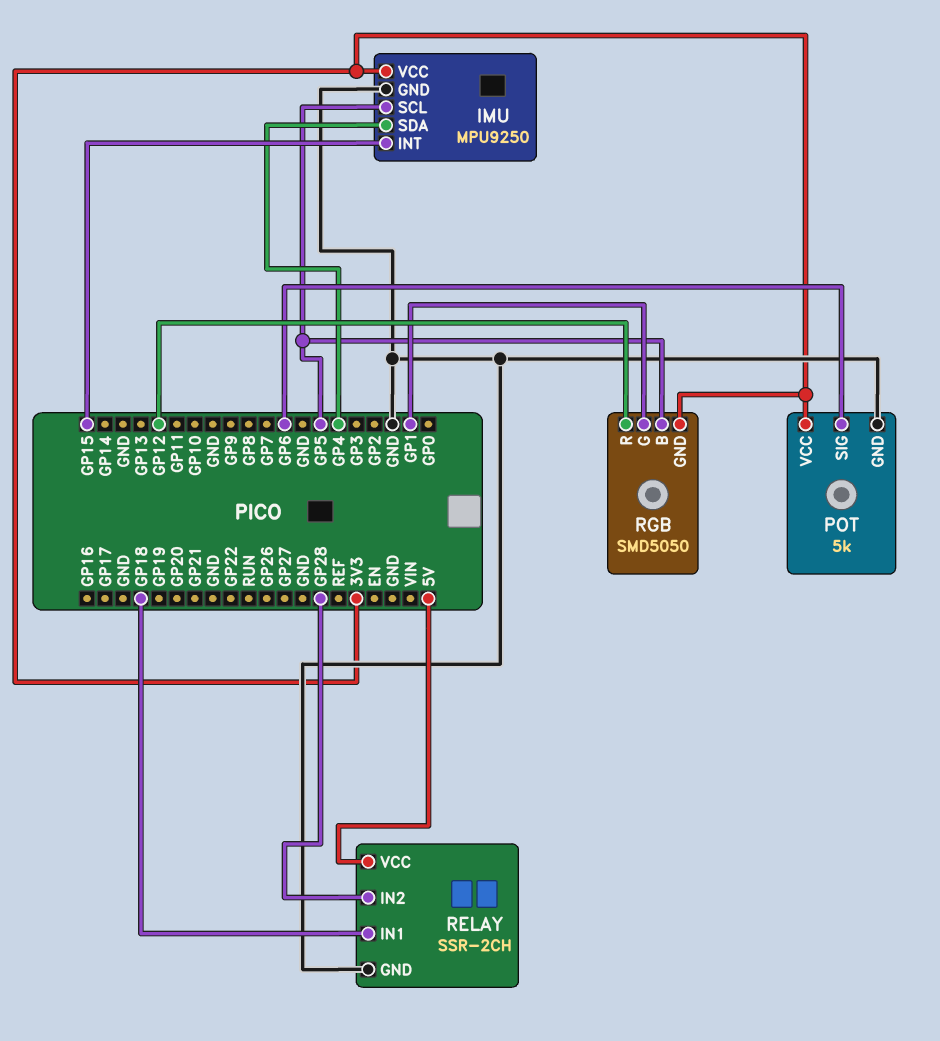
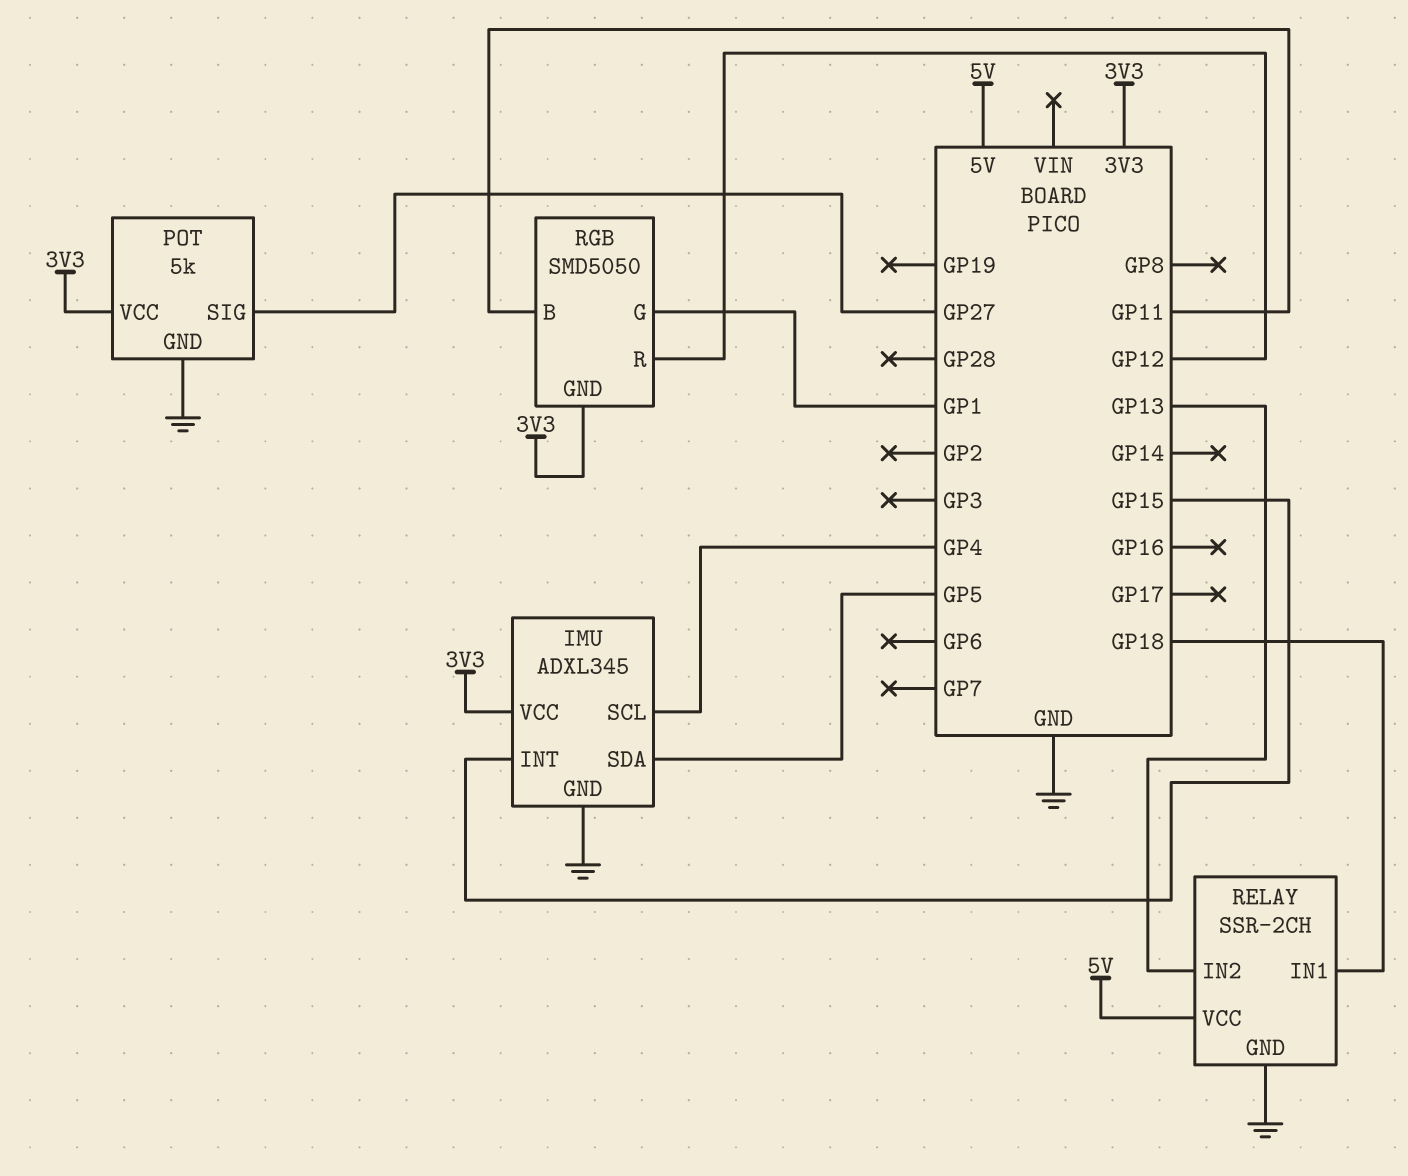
IMU: MPU9250 -> ADXL345
IMU pin SCL: GP5 -> GP4
IMU pin SDA: GP4 -> GP5
POT pin SIG: GP6 -> GP27
RELAY pin IN2: GP28 -> GP13
RGB pin B: GP5 -> GP11

